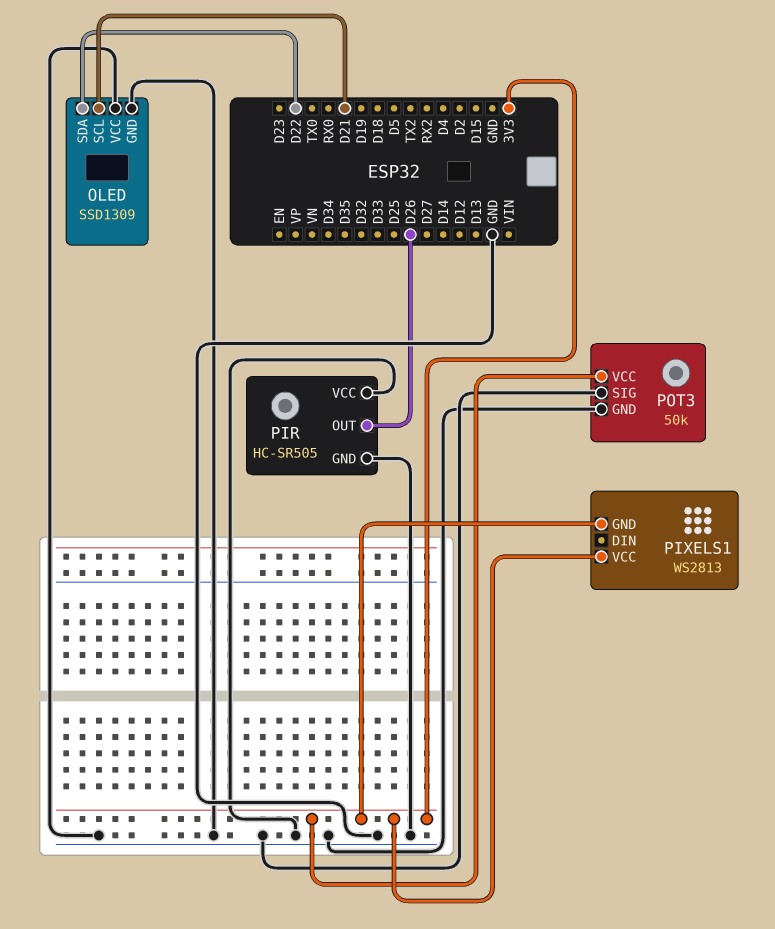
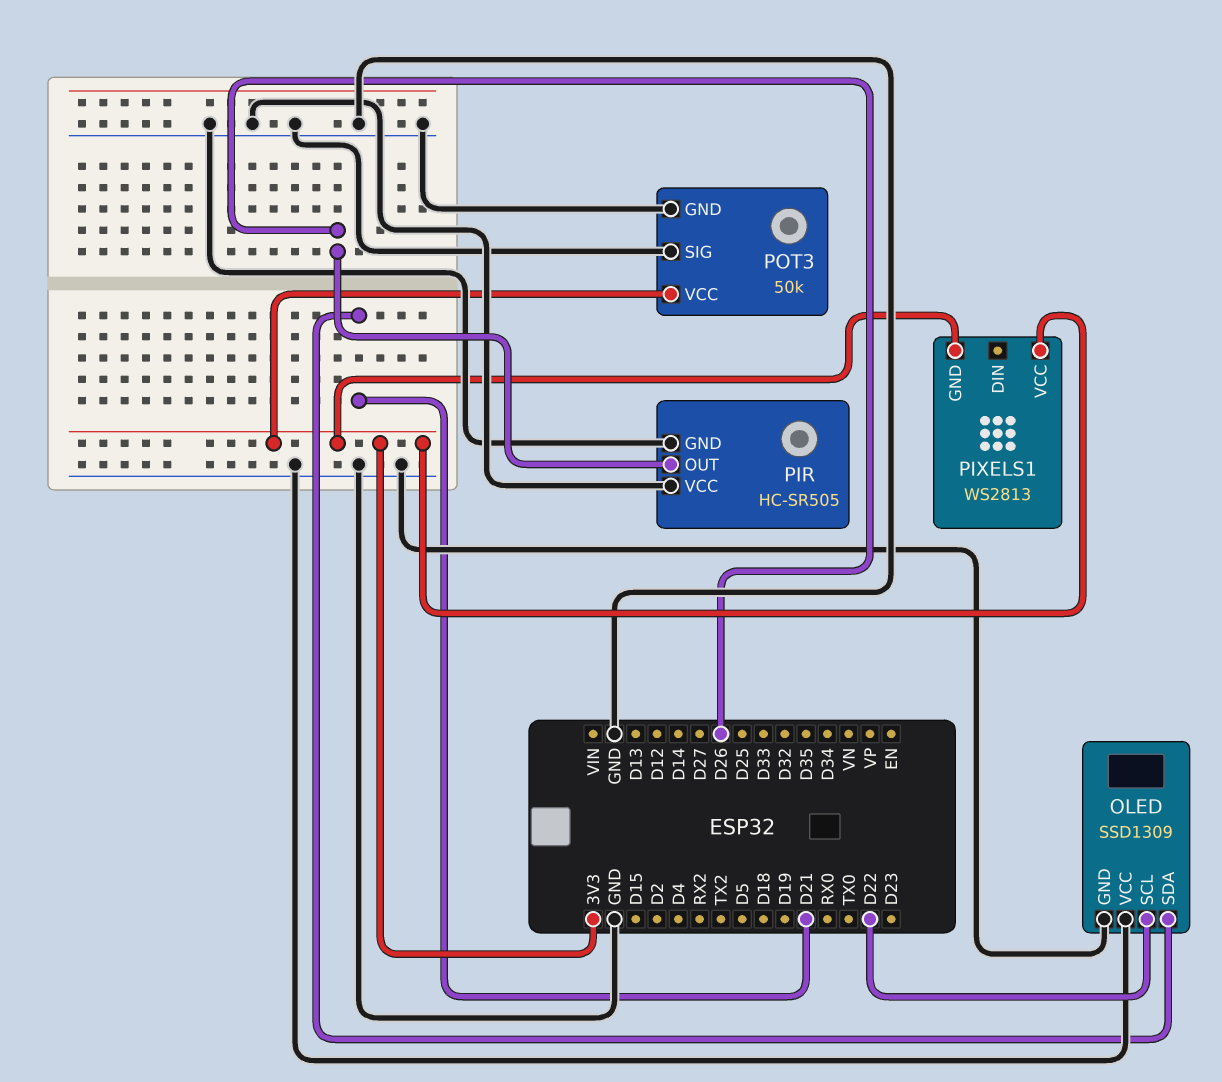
OLED pin SCL: D21 -> D22
OLED pin SDA: D22 -> D21

